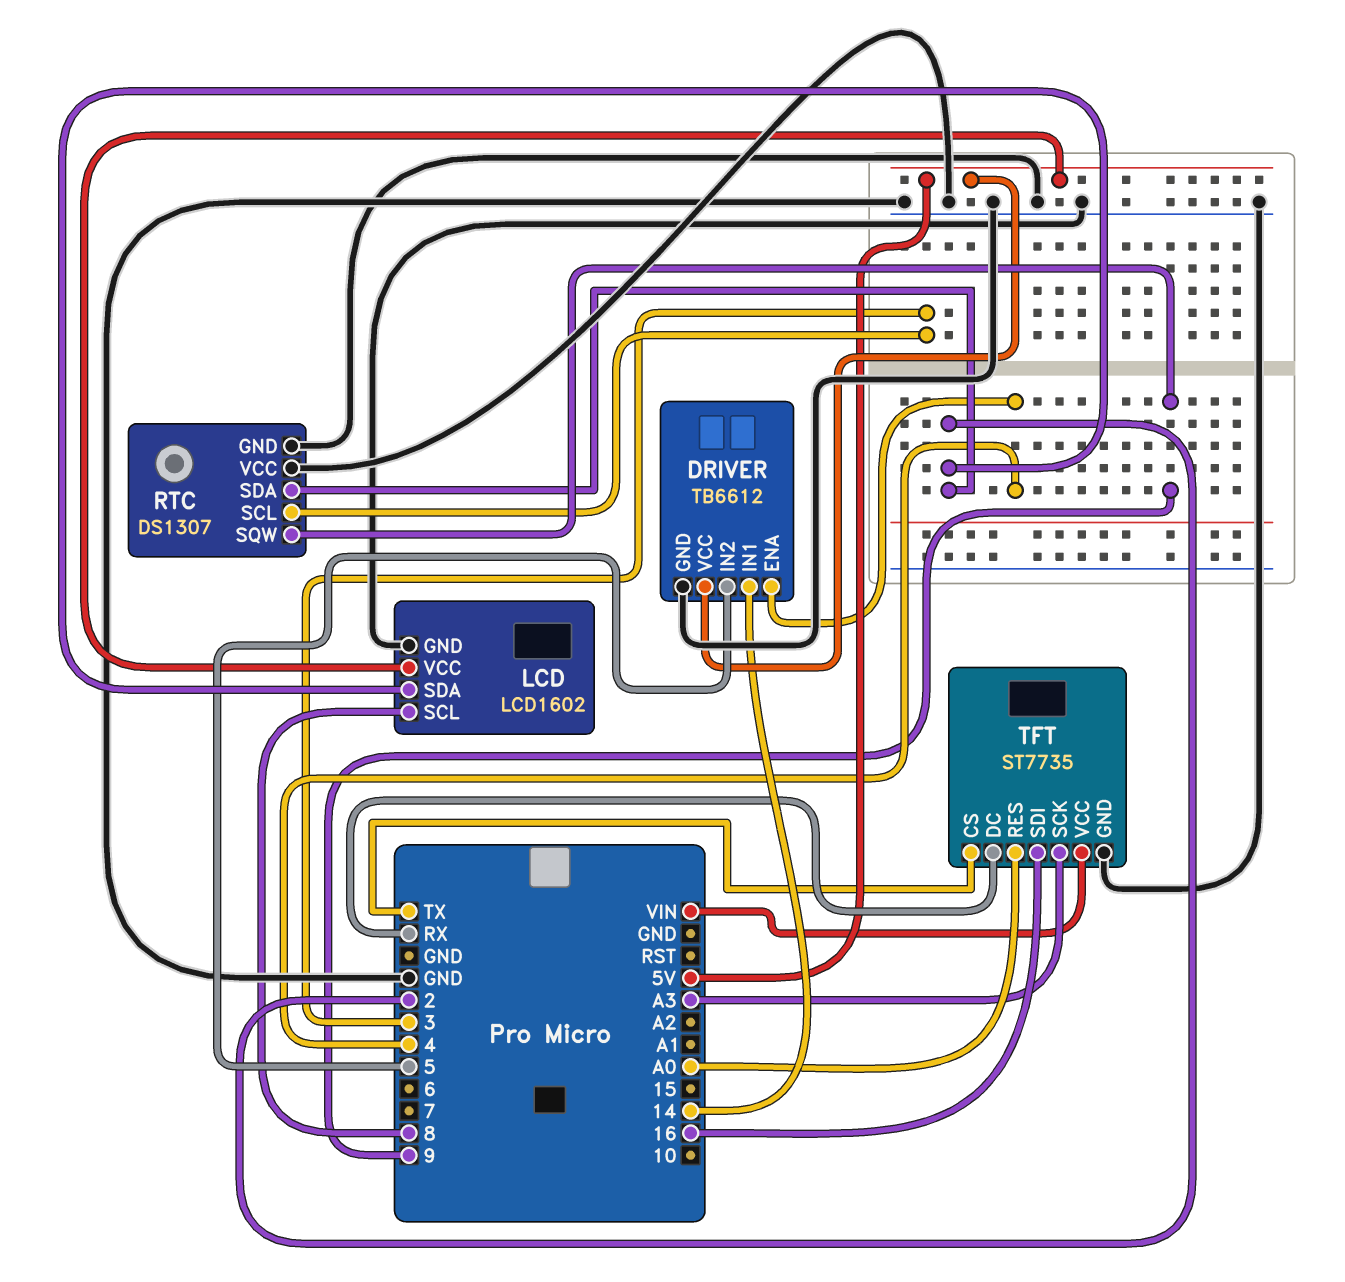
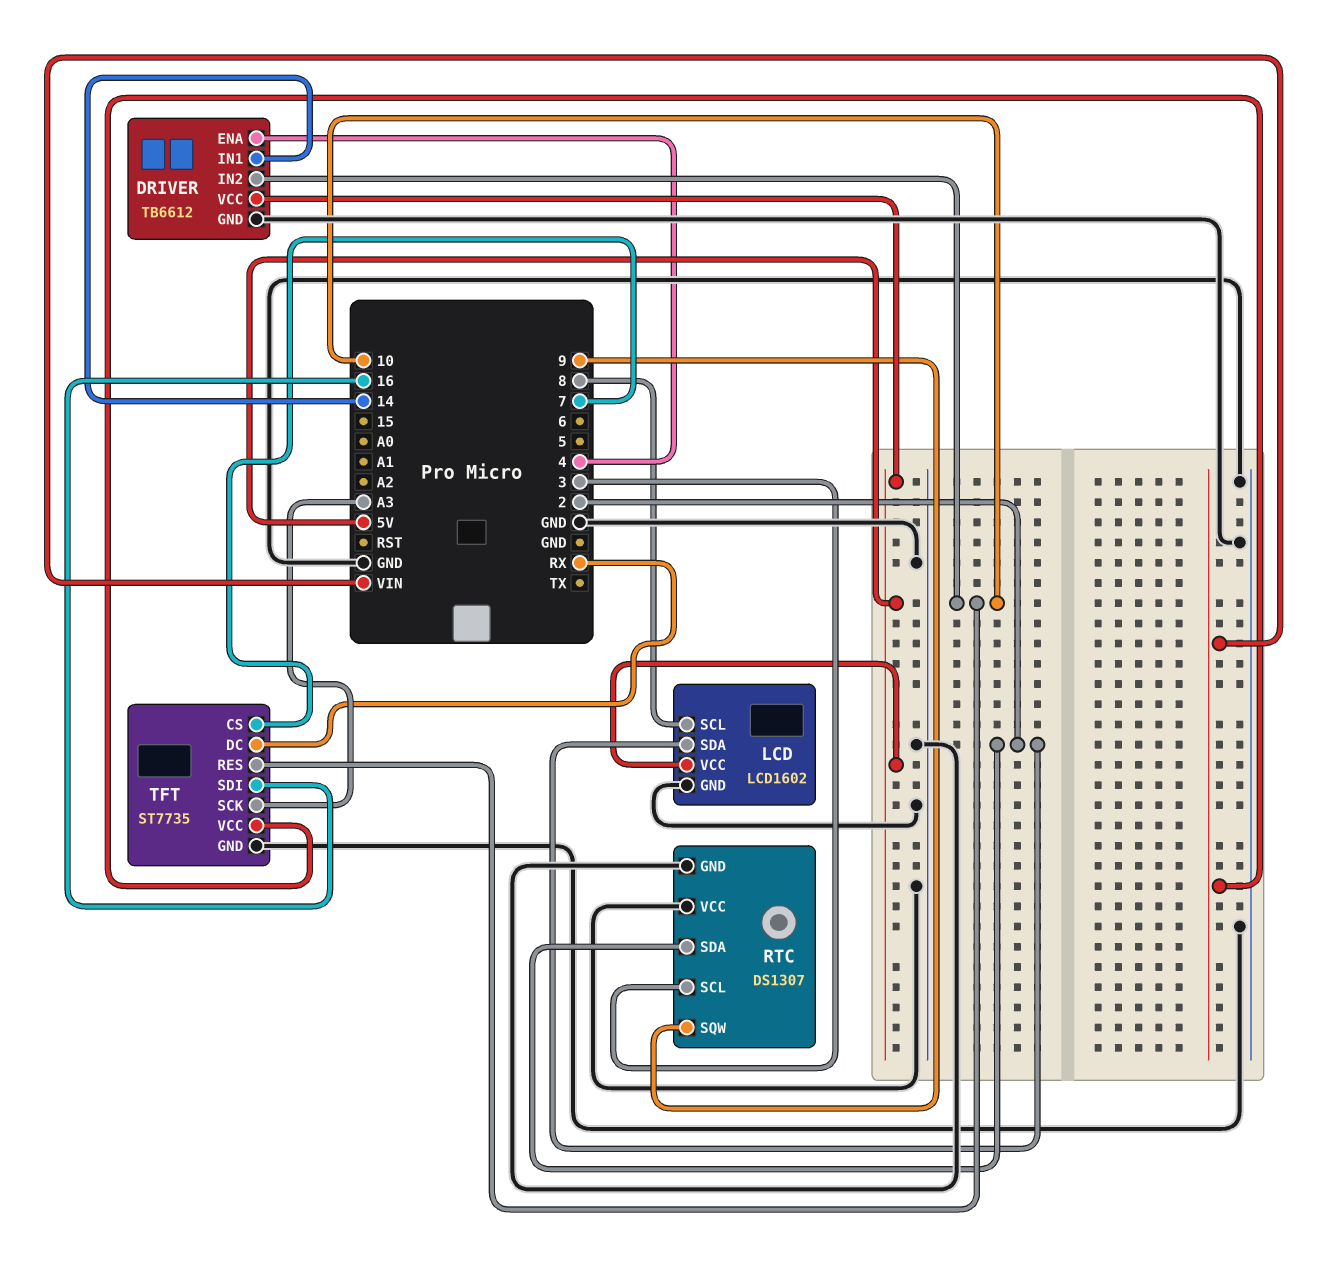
DRIVER pin IN2: 5 -> 10
TFT pin CS: TX -> 7
TFT pin RES: A0 -> 10

